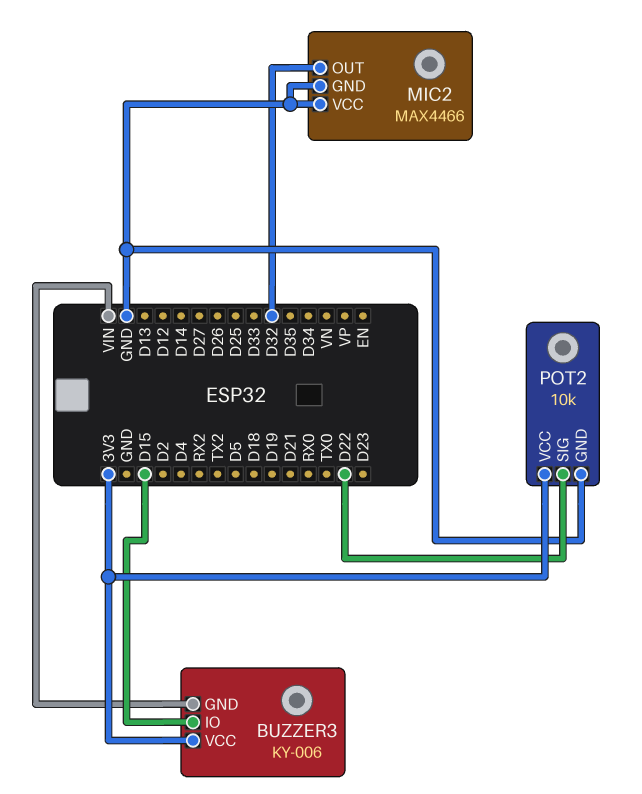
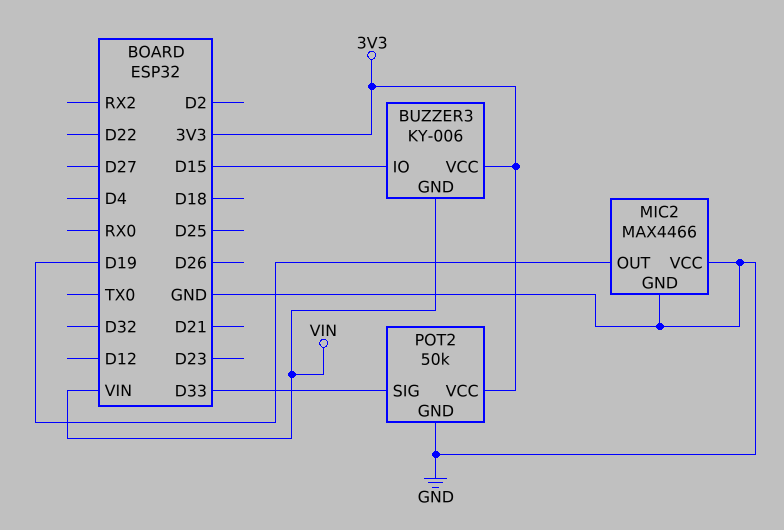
MIC2 pin OUT: D32 -> D19
POT2: 10k -> 50k
POT2 pin SIG: D22 -> D33

